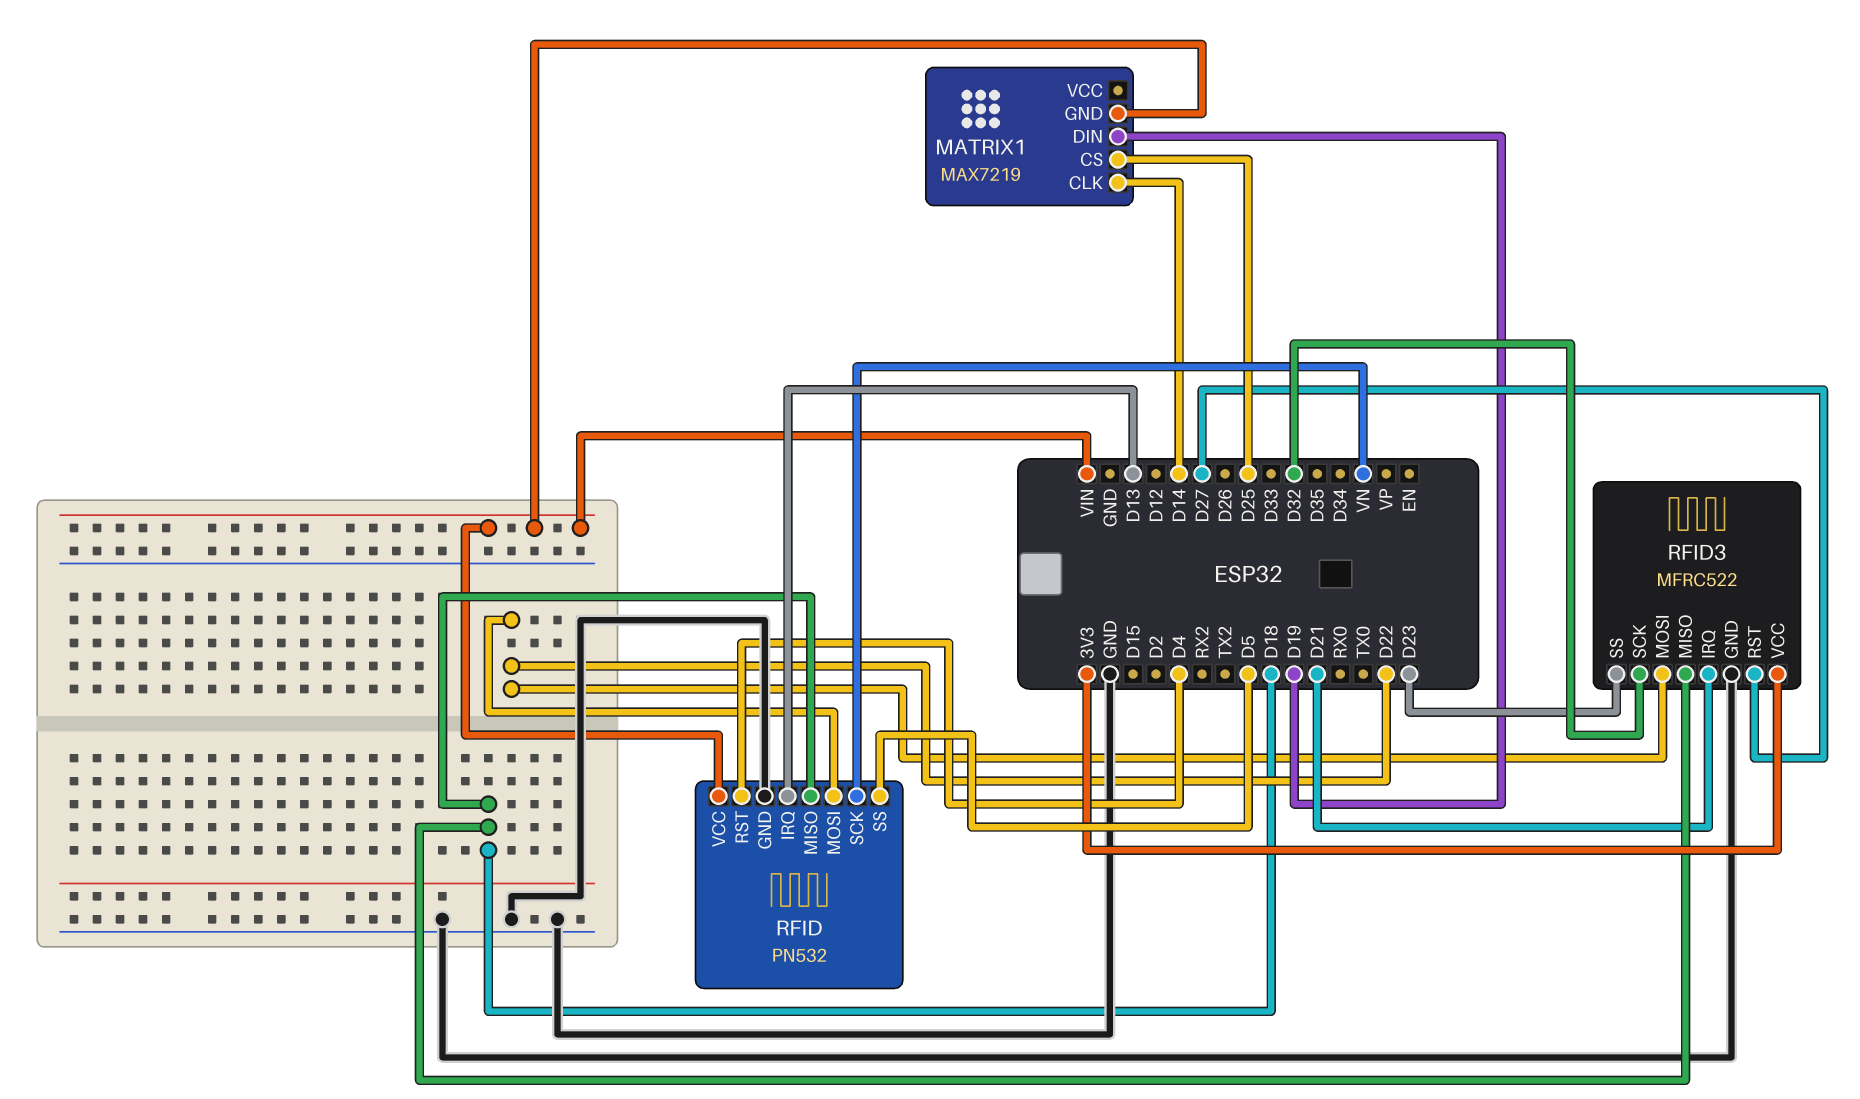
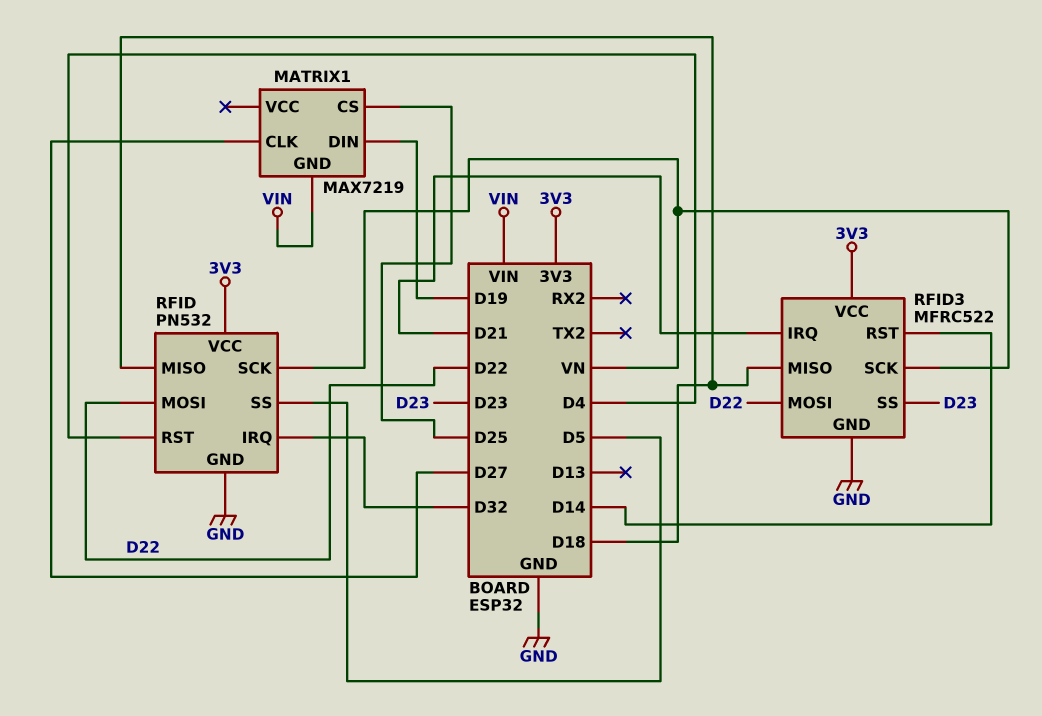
MATRIX1 pin CLK: D14 -> D27
RFID pin IRQ: D13 -> D32
RFID pin VCC: VIN -> 3V3
RFID3 pin RST: D27 -> D14
RFID3 pin SCK: D32 -> VN

